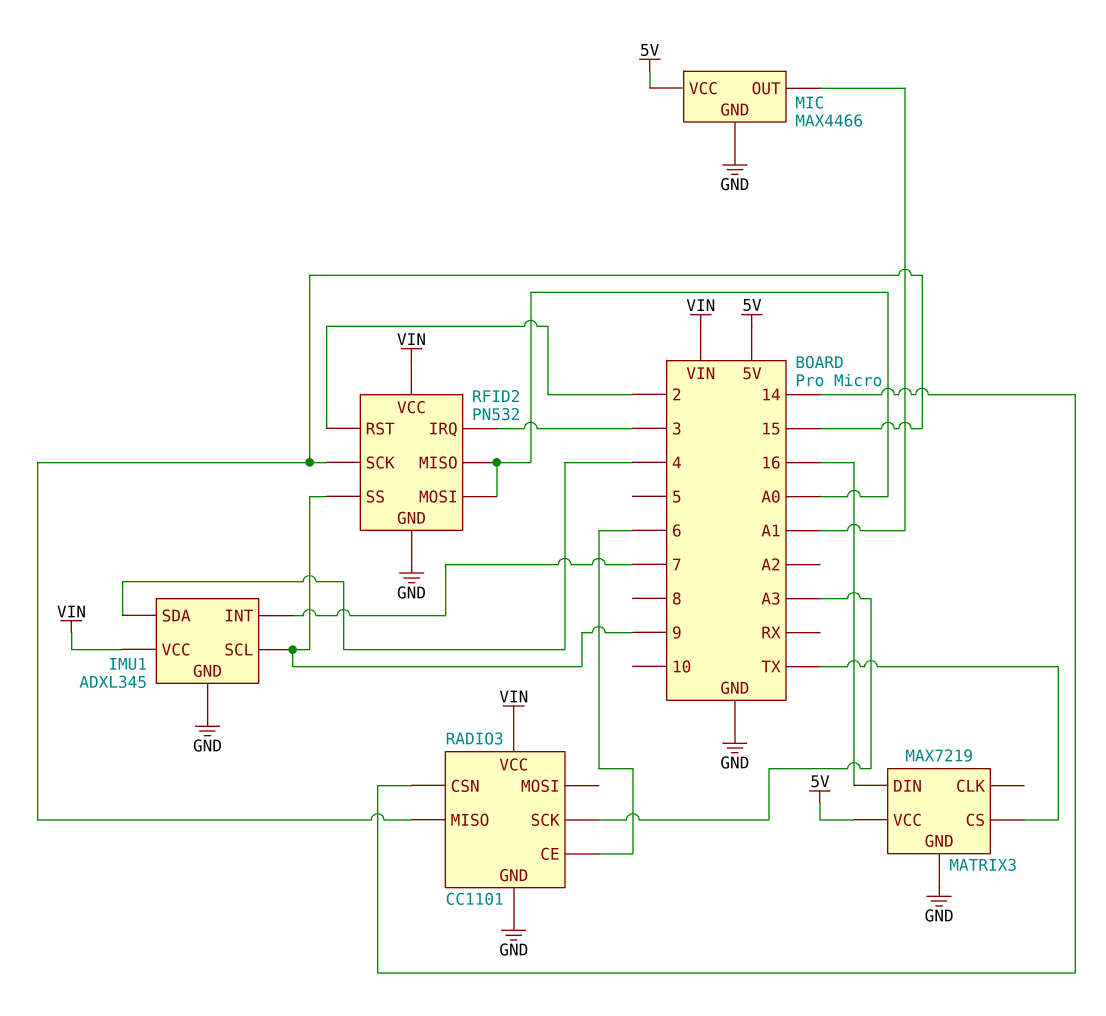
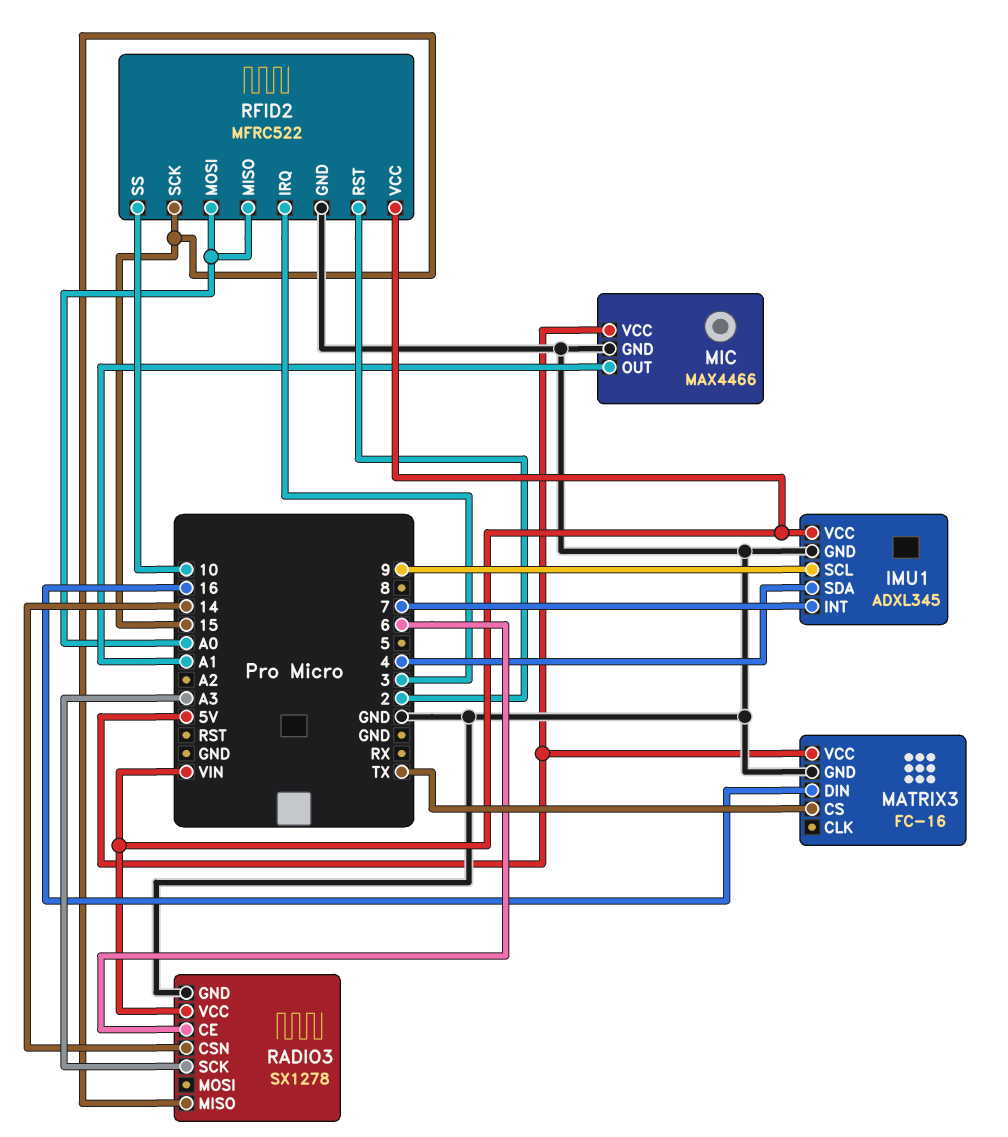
MATRIX3: MAX7219 -> FC-16
RADIO3: CC1101 -> SX1278
RFID2: PN532 -> MFRC522
RFID2 pin SS: 9 -> 10

